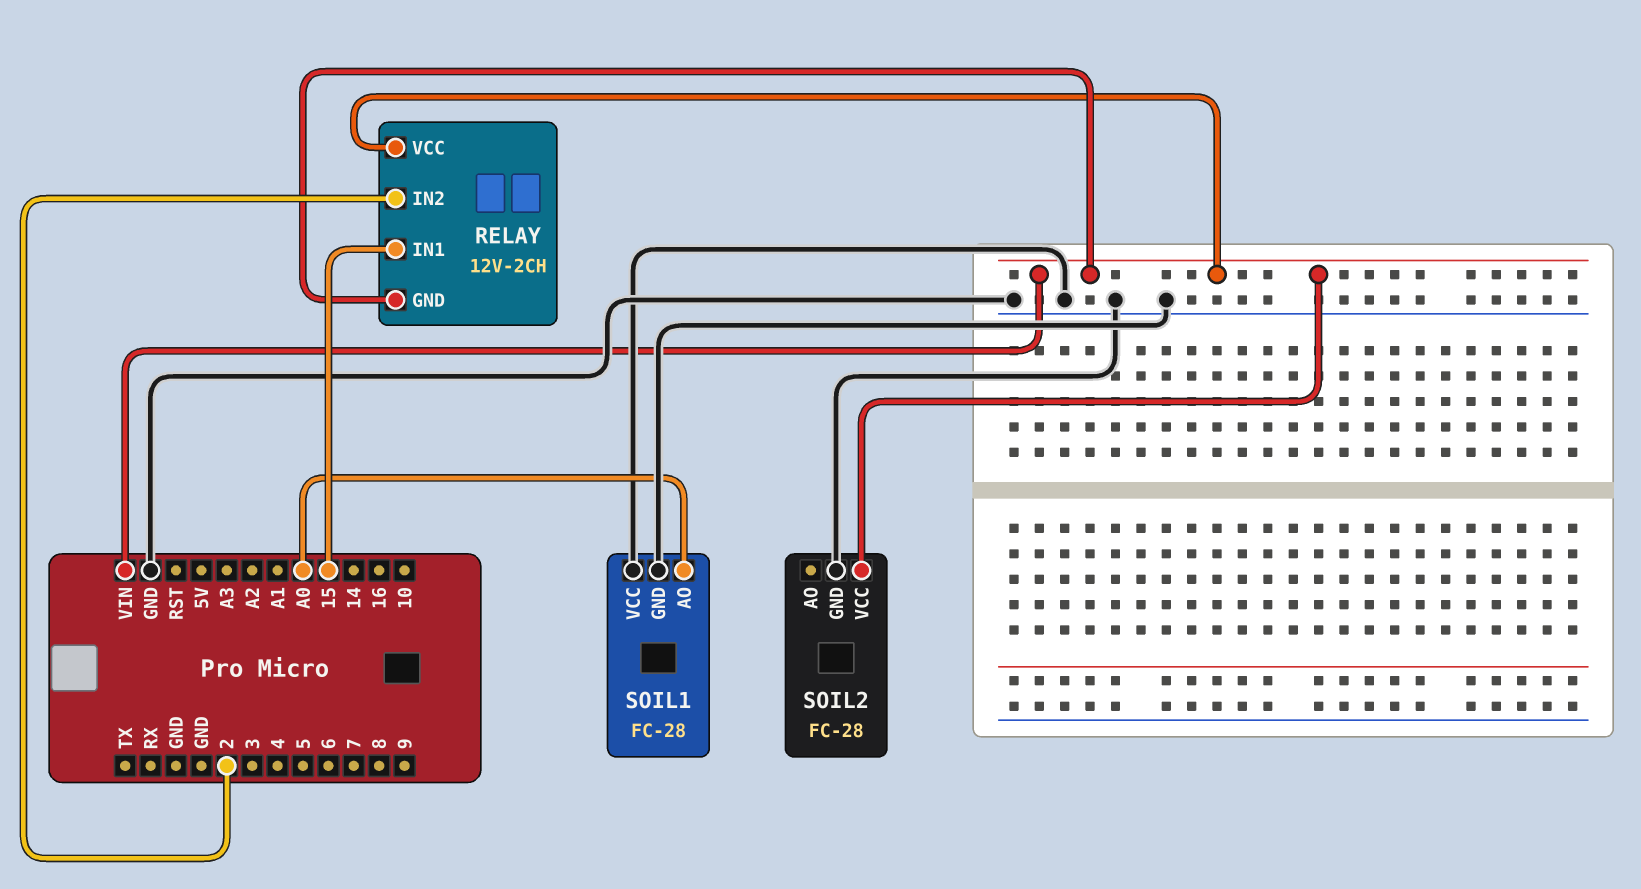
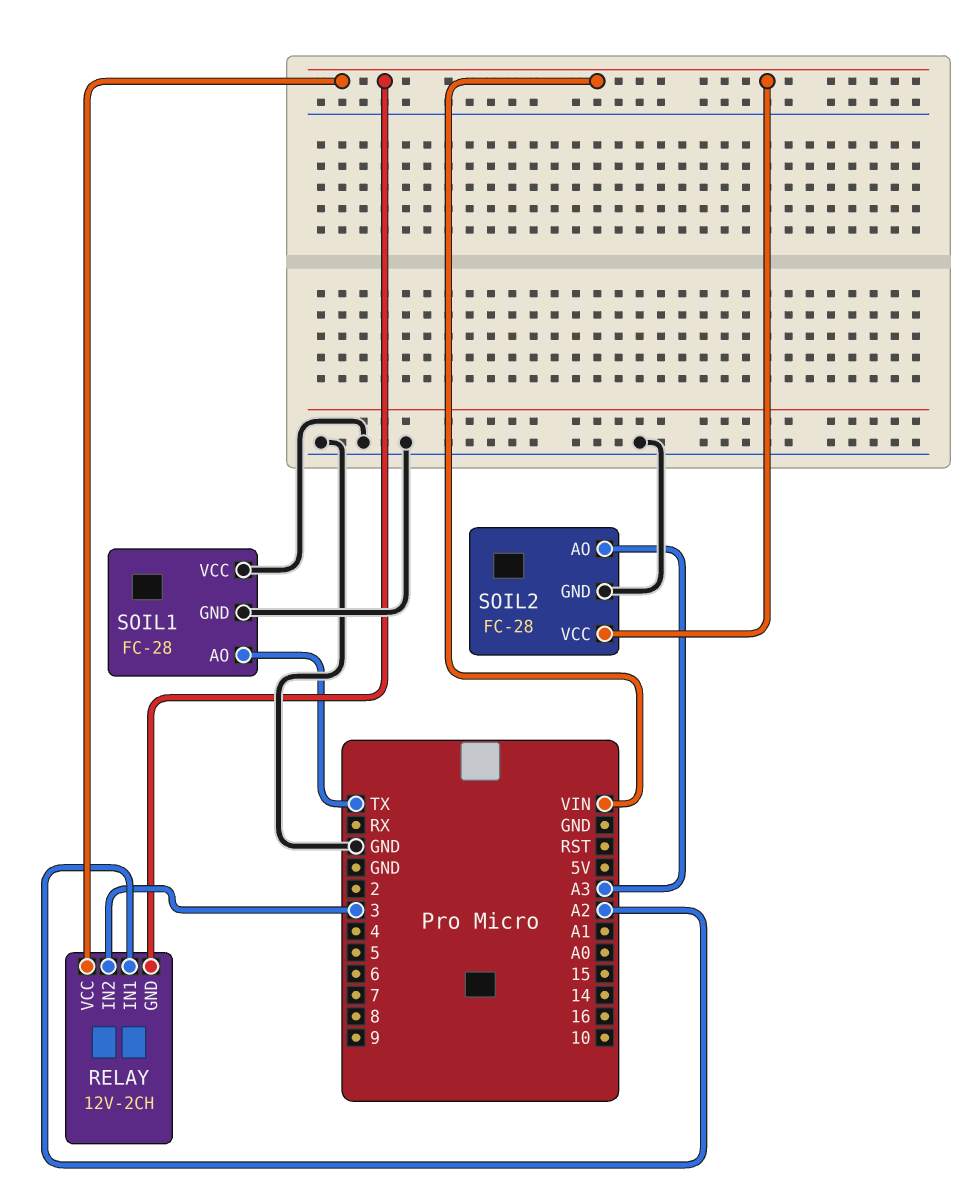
RELAY pin IN1: 15 -> A2
RELAY pin IN2: 2 -> 3
SOIL1 pin AO: A0 -> TX
SOIL2 pin AO: none -> A3

